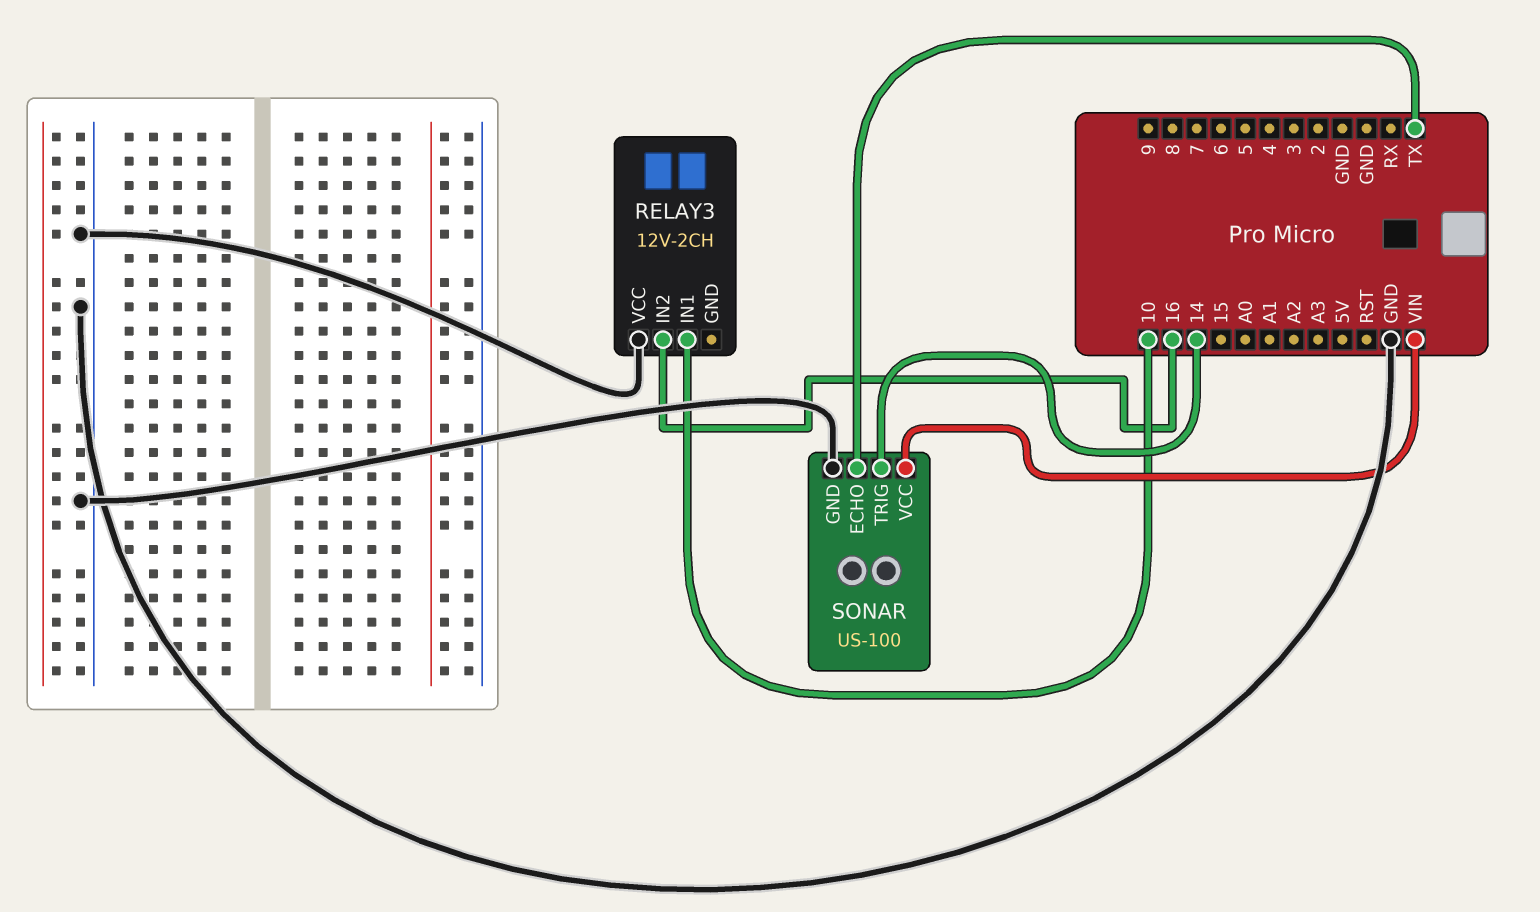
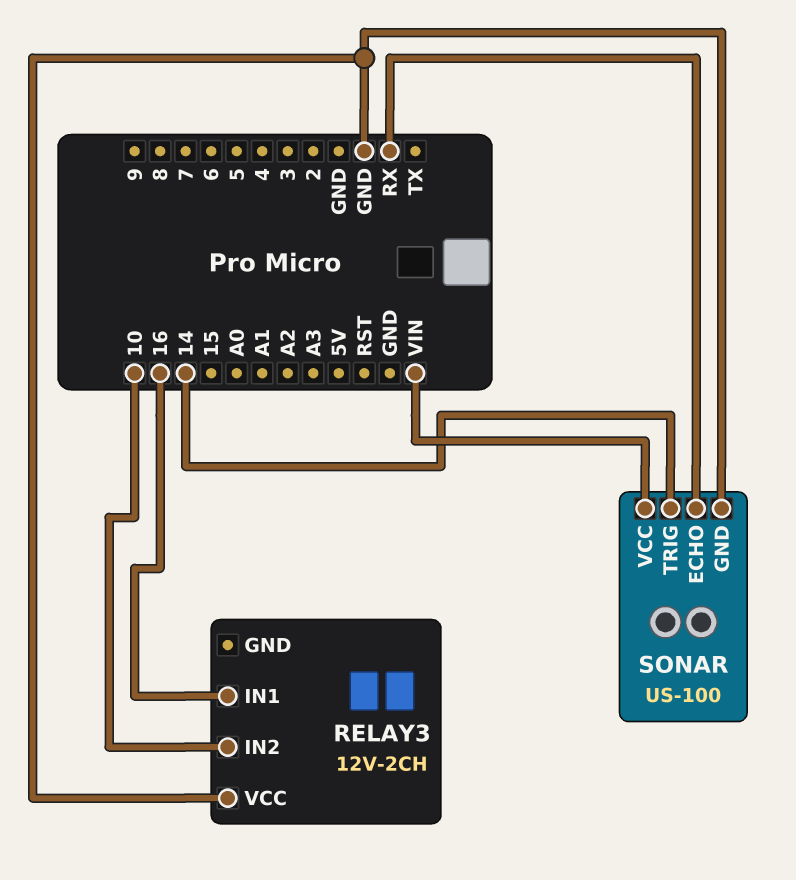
RELAY3 pin IN1: 10 -> 16
RELAY3 pin IN2: 16 -> 10
SONAR pin ECHO: TX -> RX

